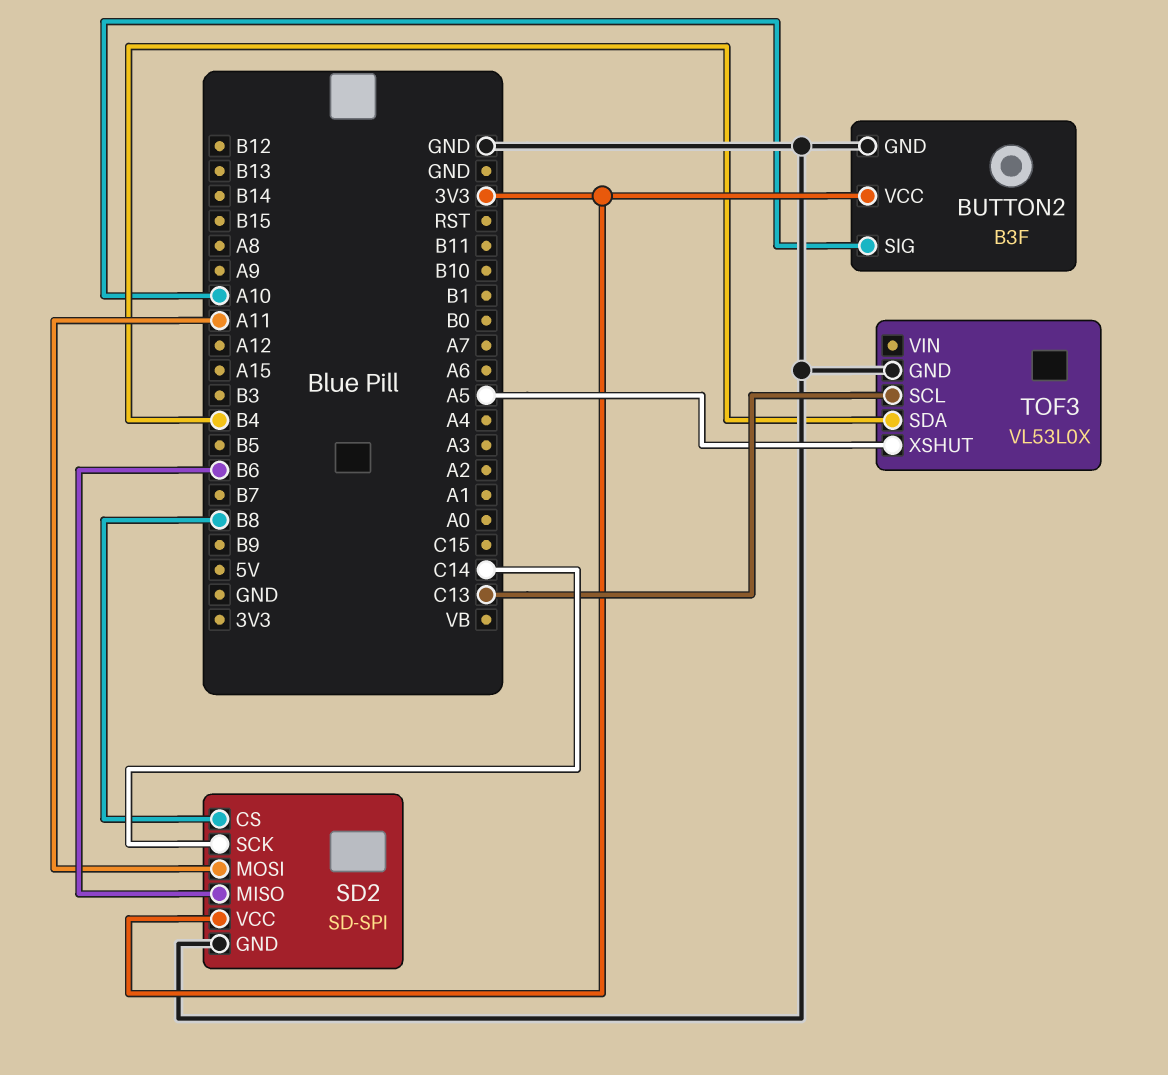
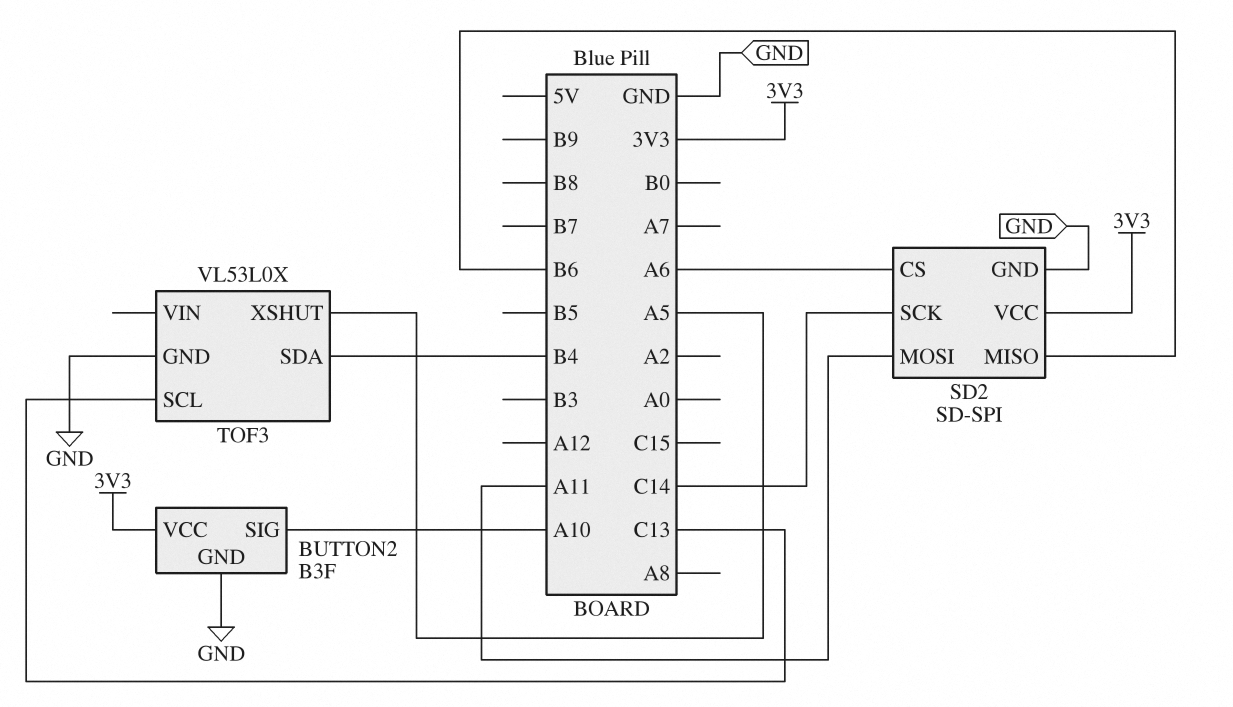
SD2 pin CS: B8 -> A6

